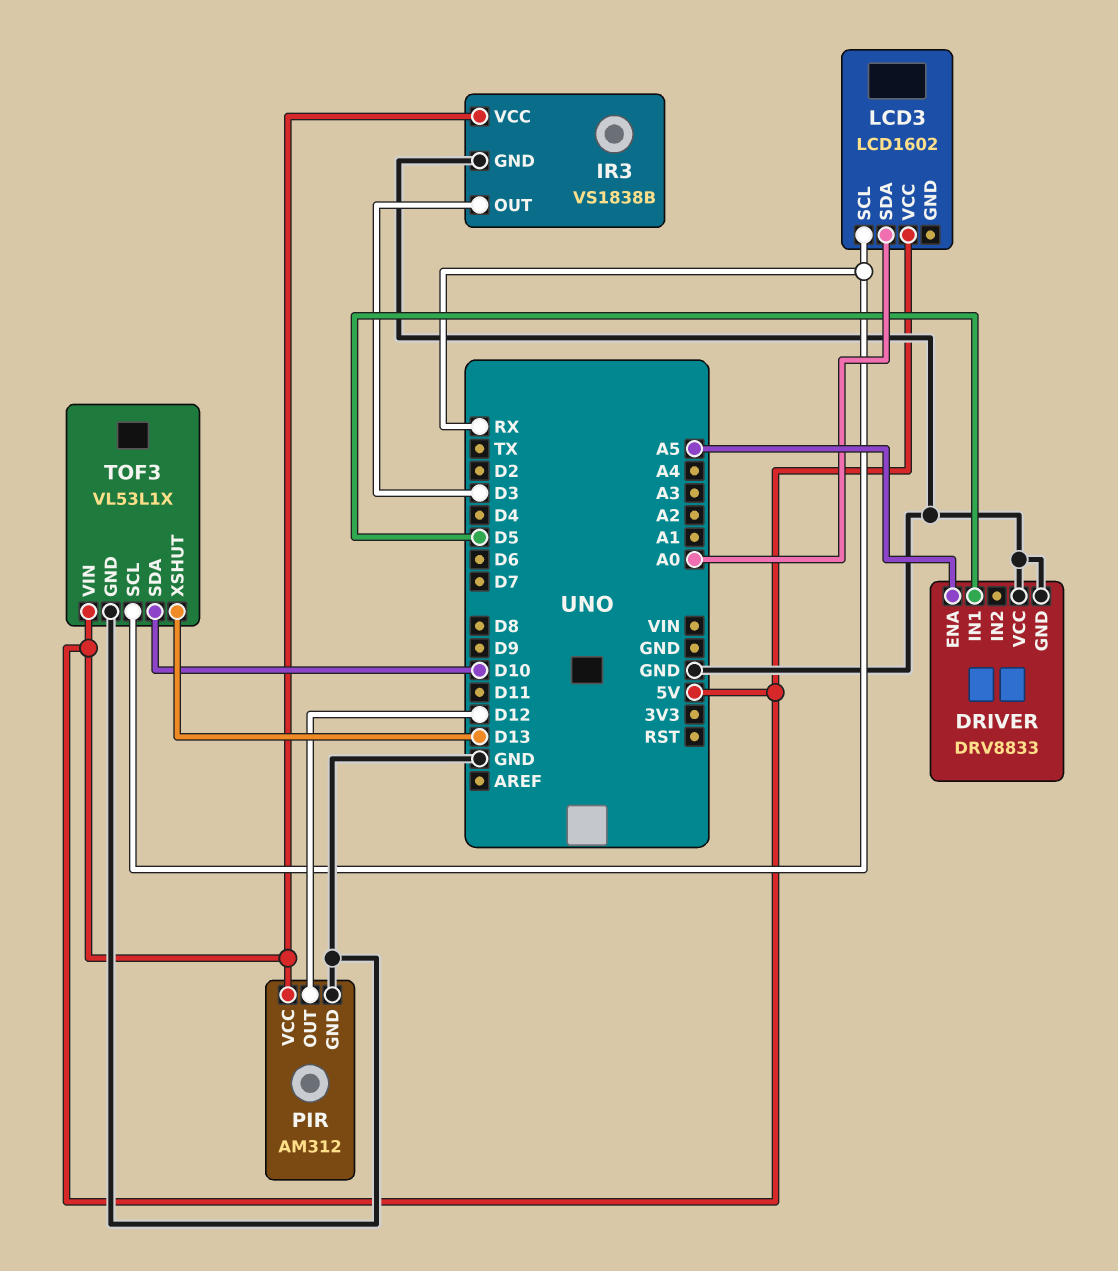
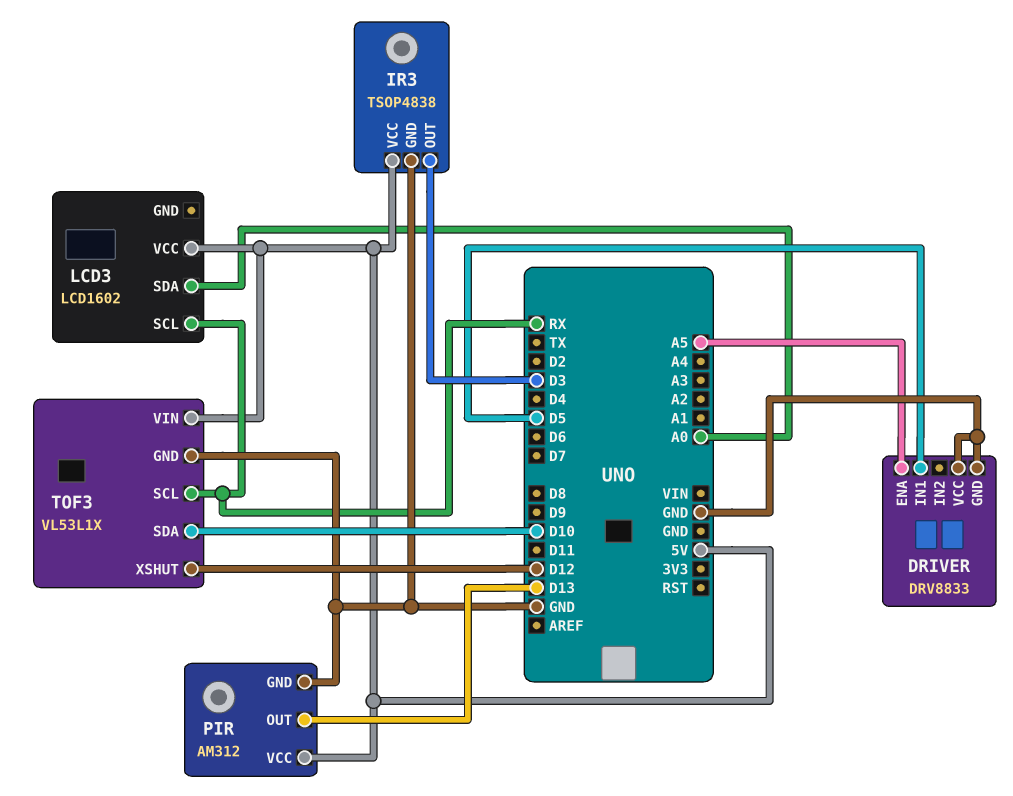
IR3: VS1838B -> TSOP4838
PIR pin OUT: D12 -> D13
TOF3 pin XSHUT: D13 -> D12

